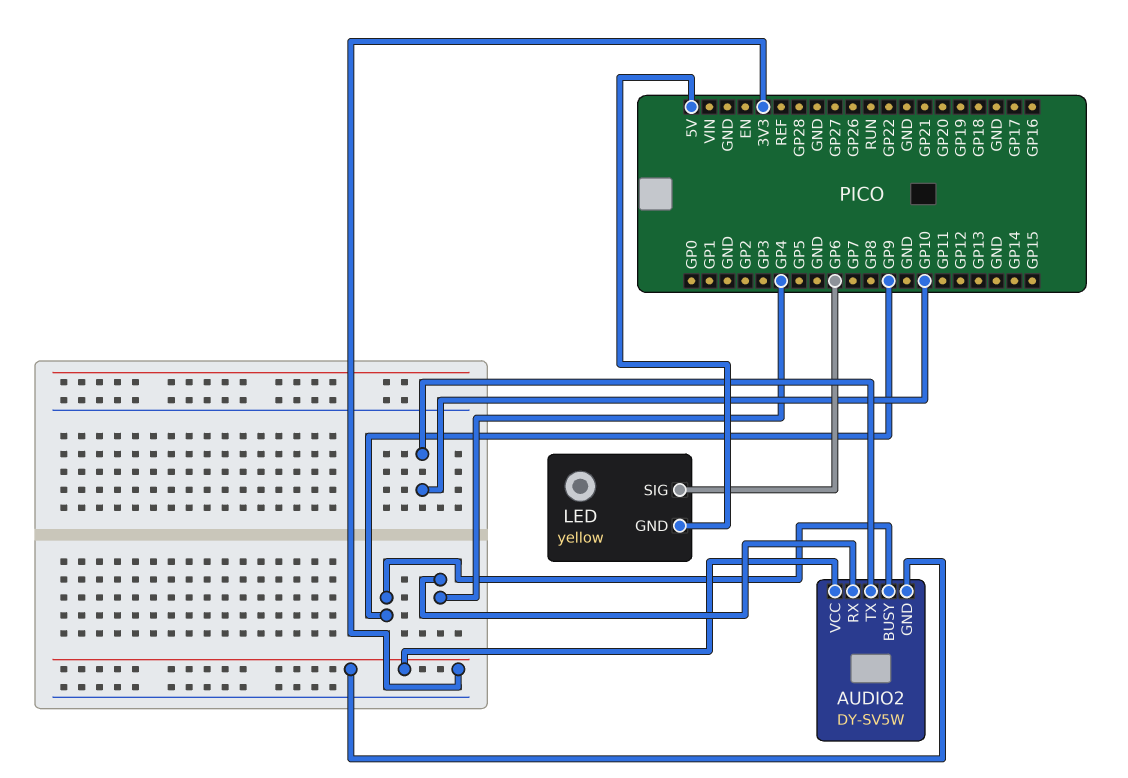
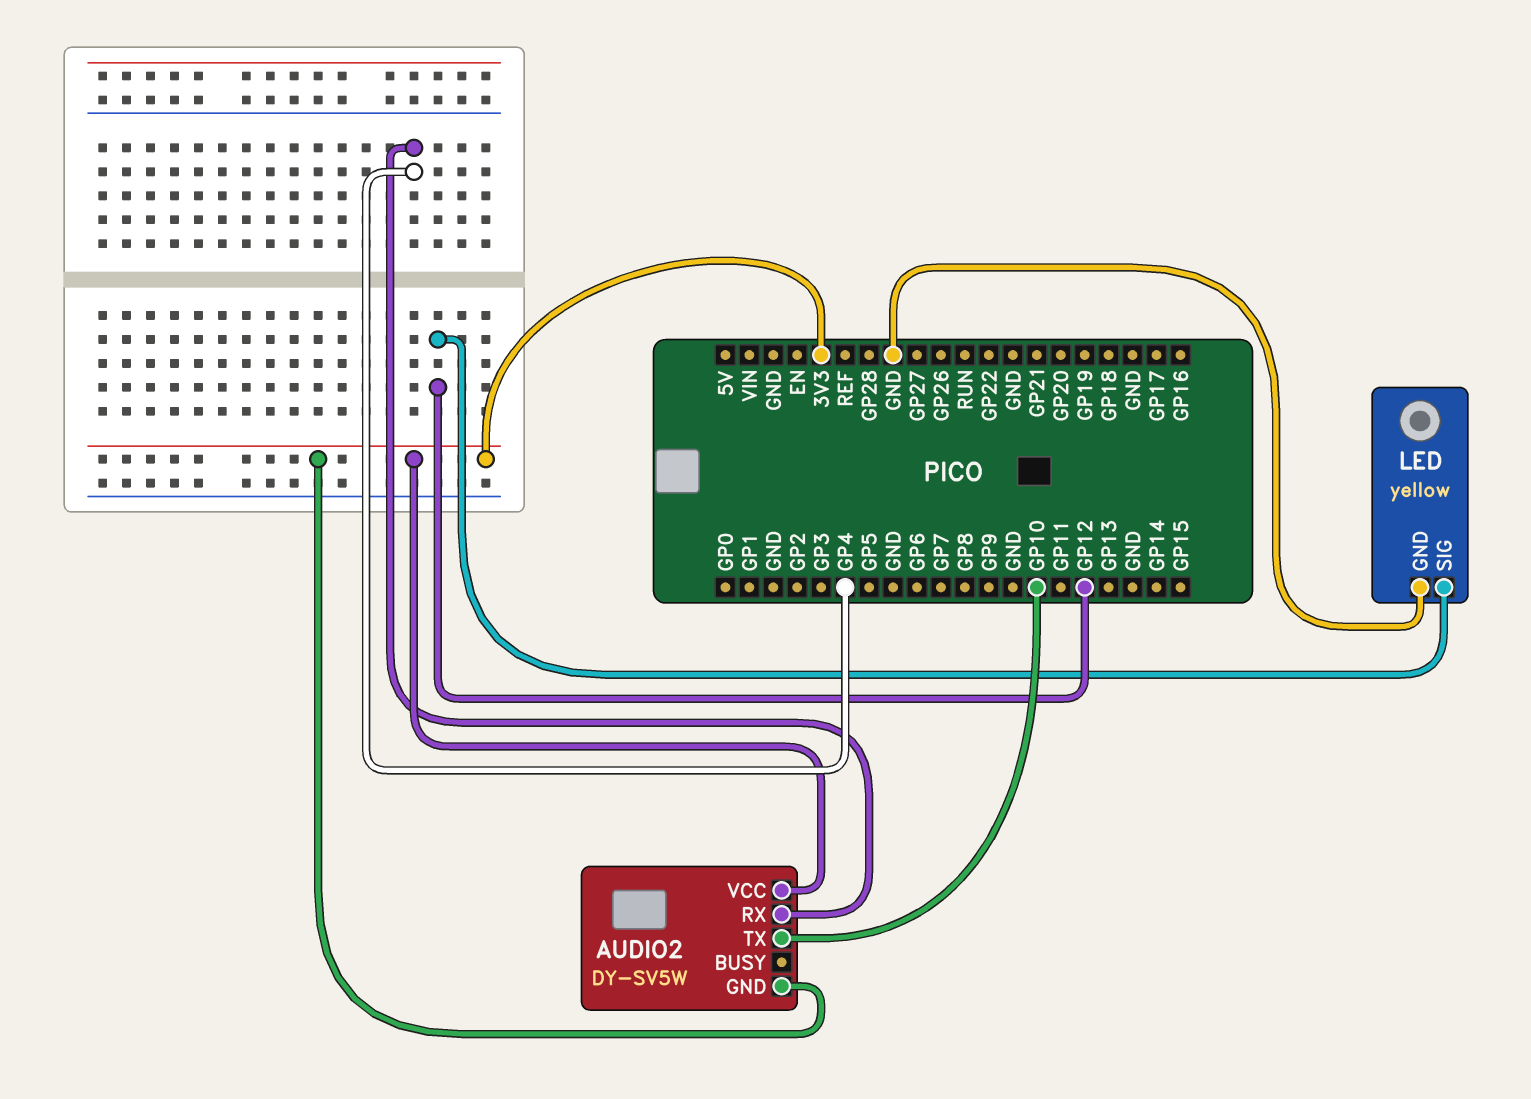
AUDIO2 pin BUSY: GP9 -> none
LED pin GND: 5V -> GND
LED pin SIG: GP6 -> GP12

